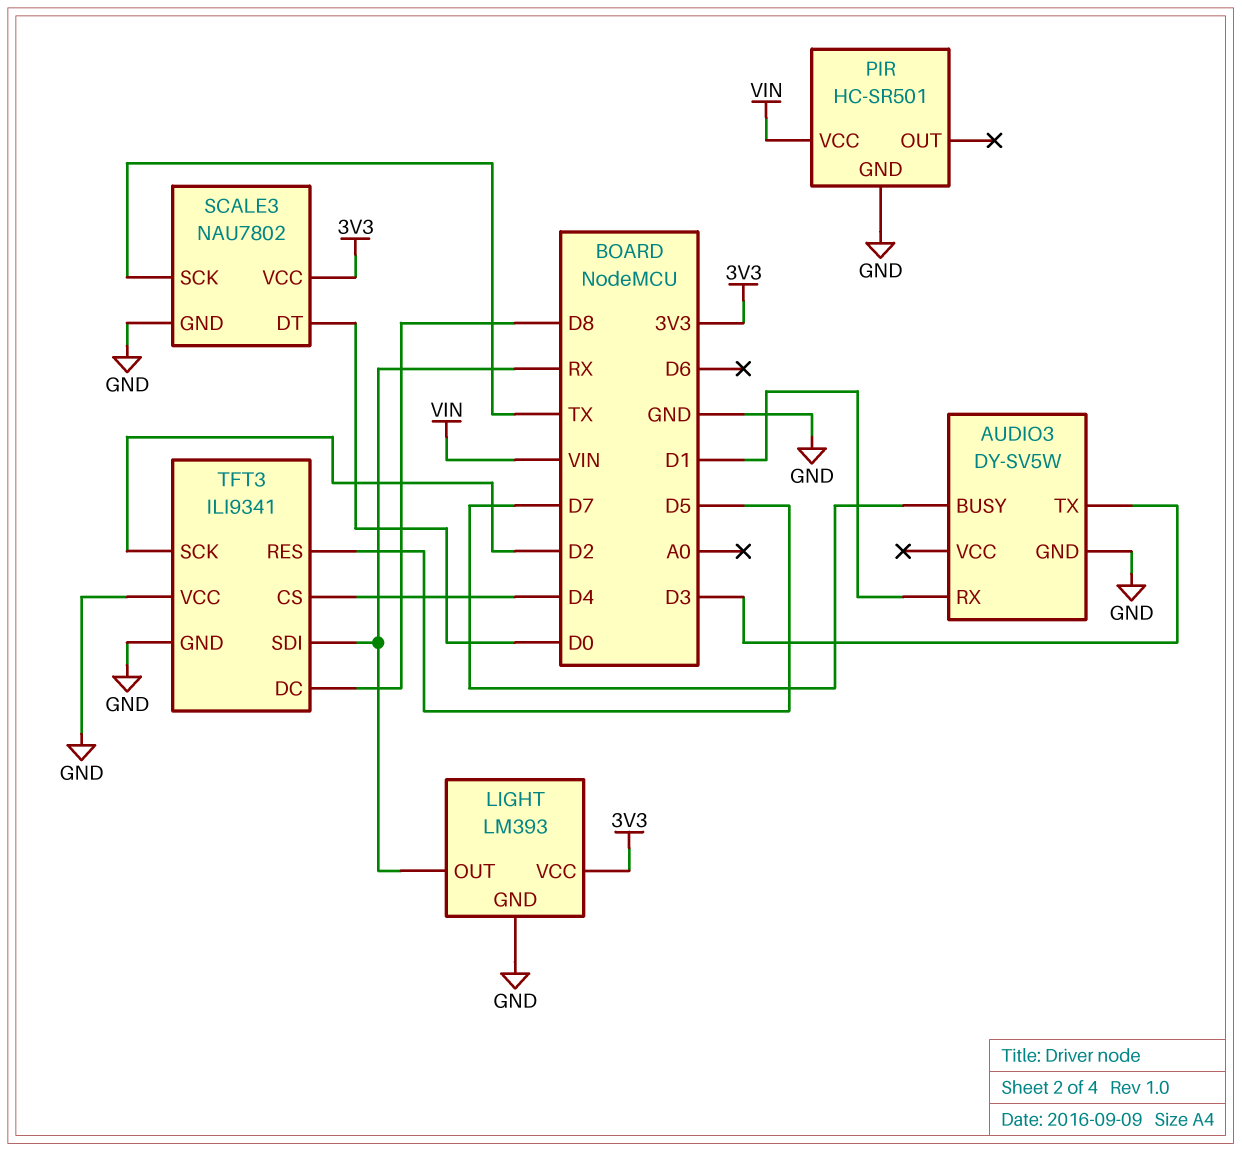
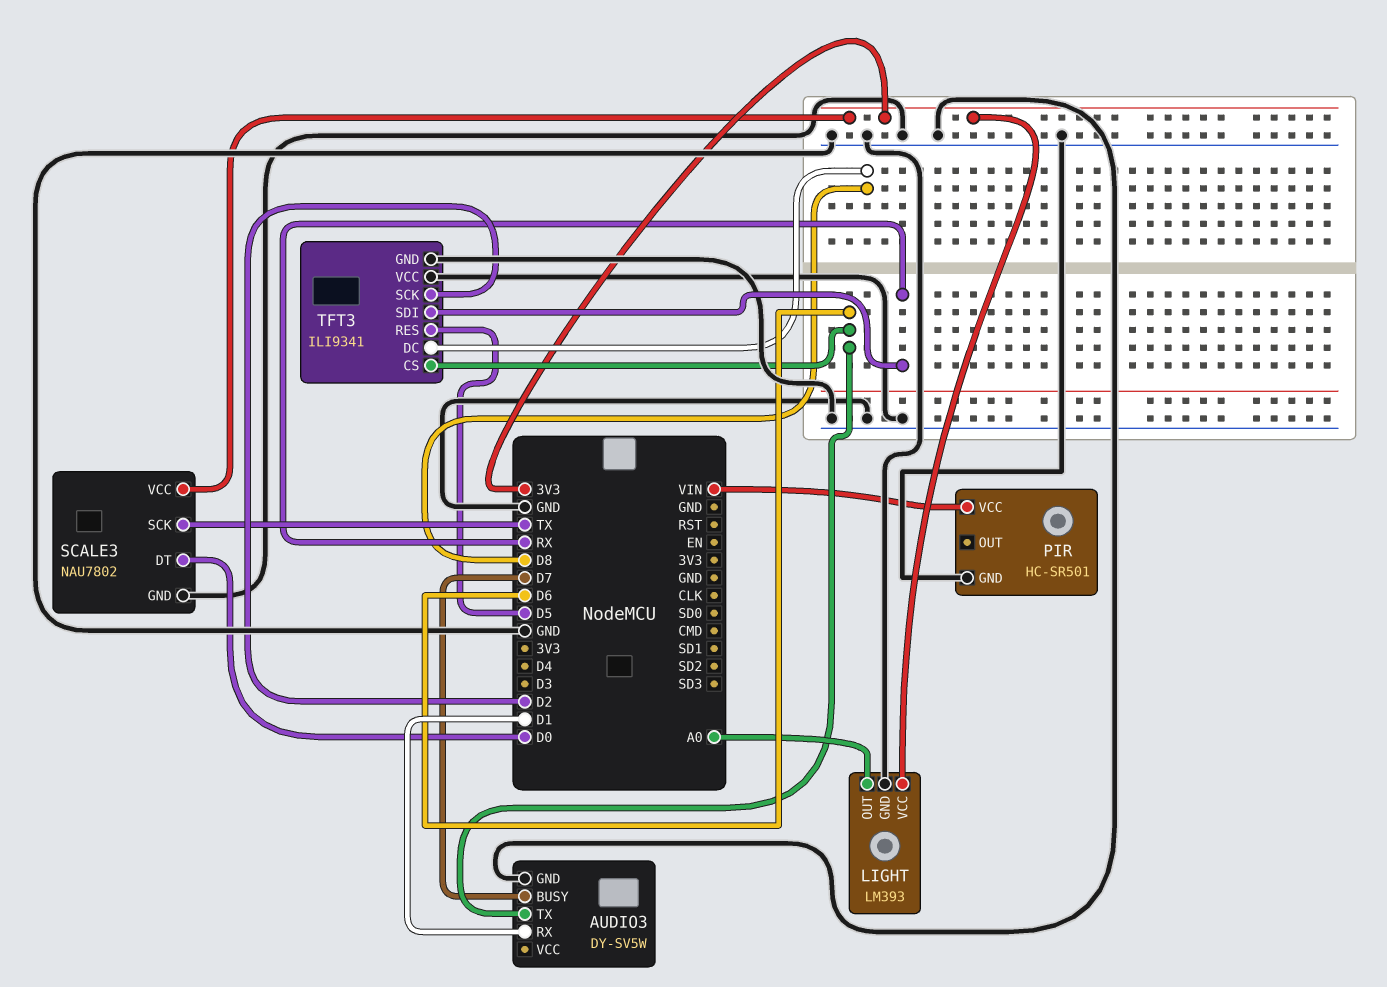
AUDIO3 pin TX: D3 -> D6
LIGHT pin OUT: RX -> A0
TFT3 pin CS: D4 -> D6

